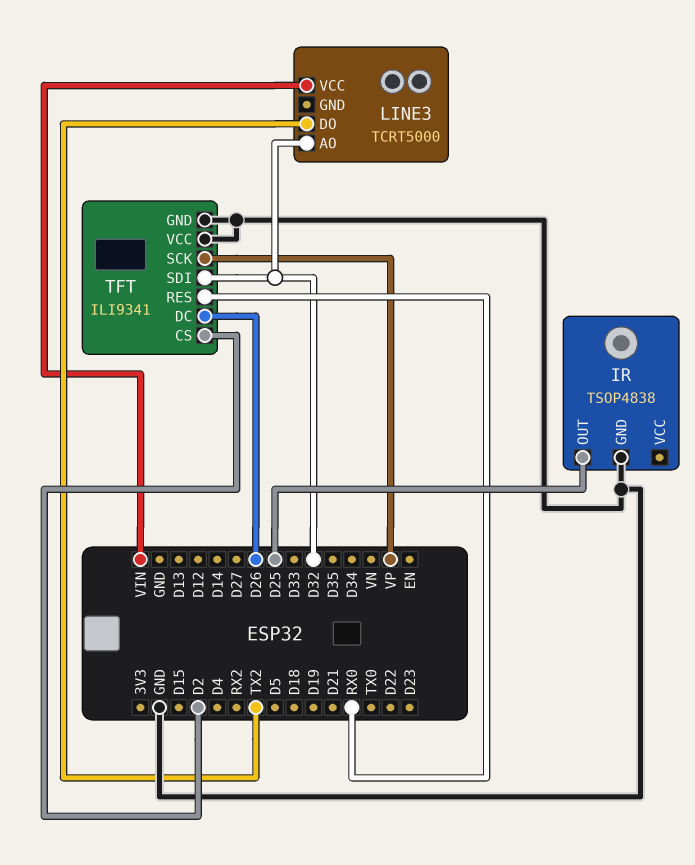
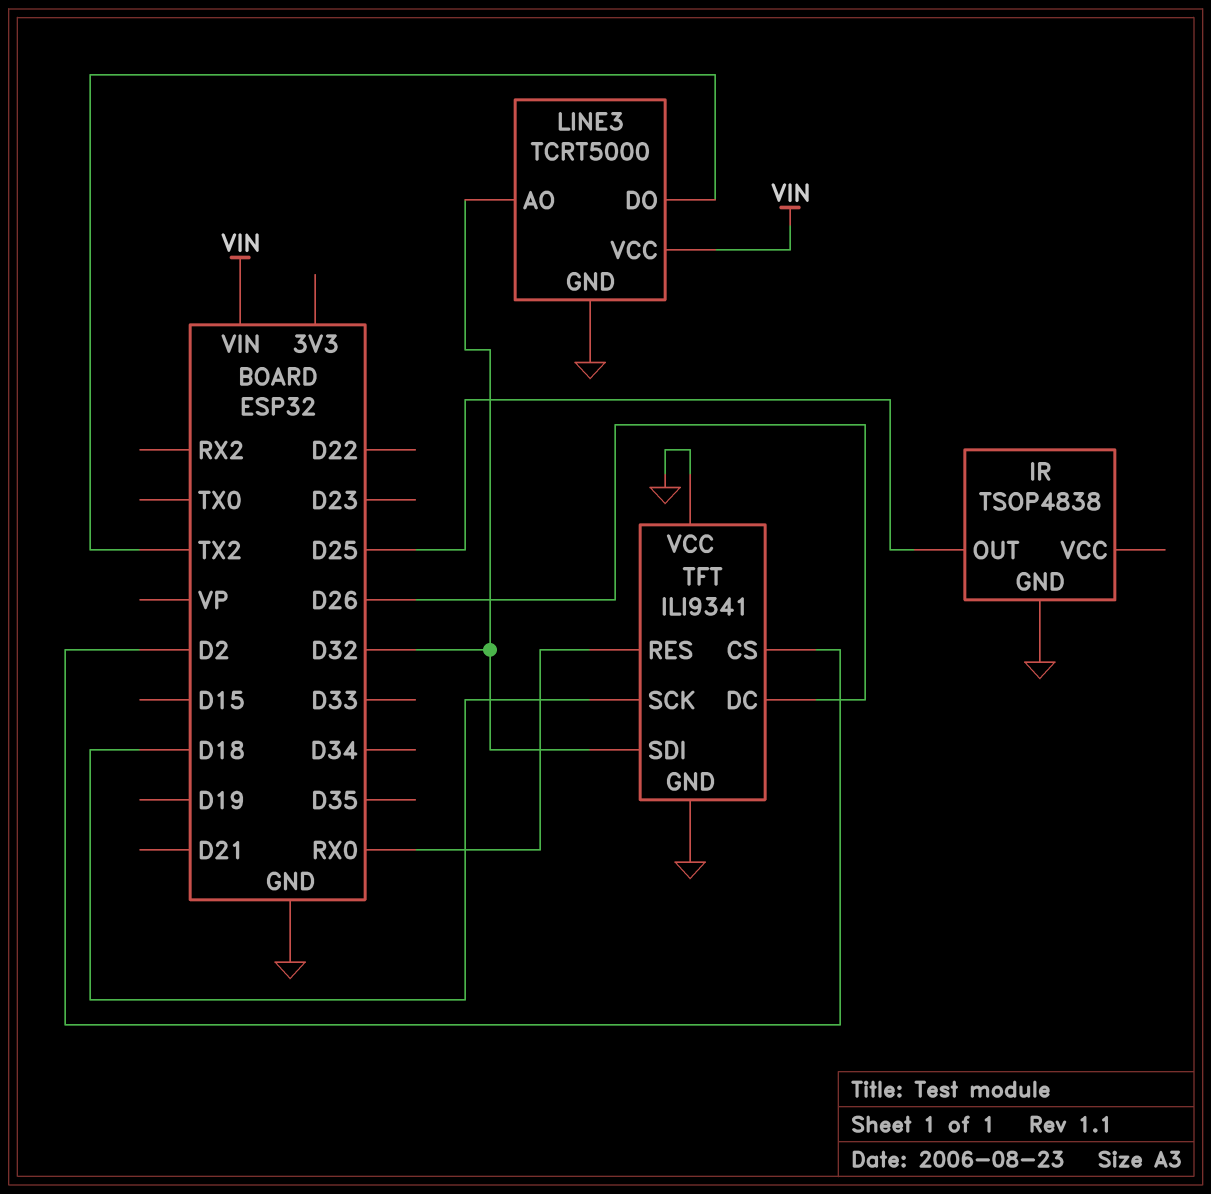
LINE3 pin GND: none -> GND
TFT pin SCK: VP -> D18

